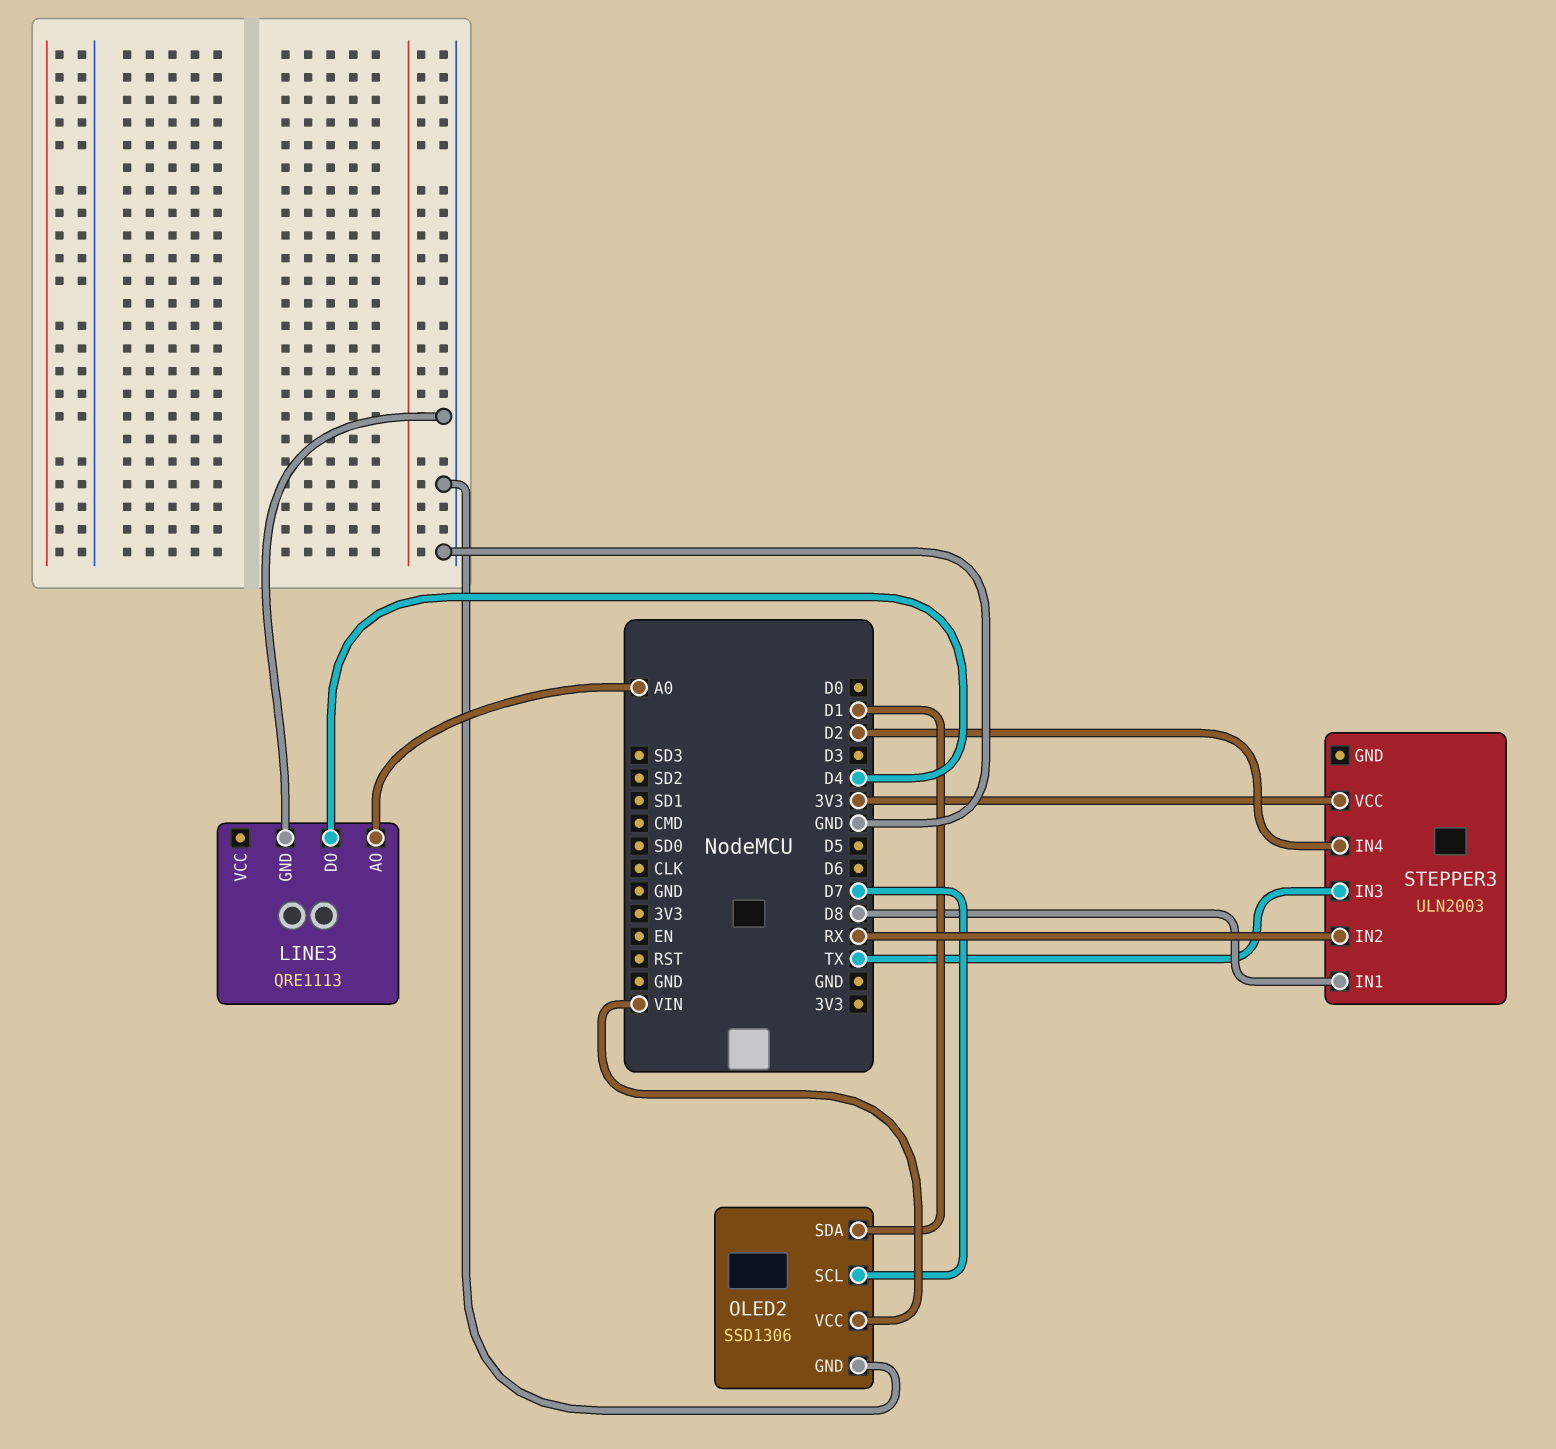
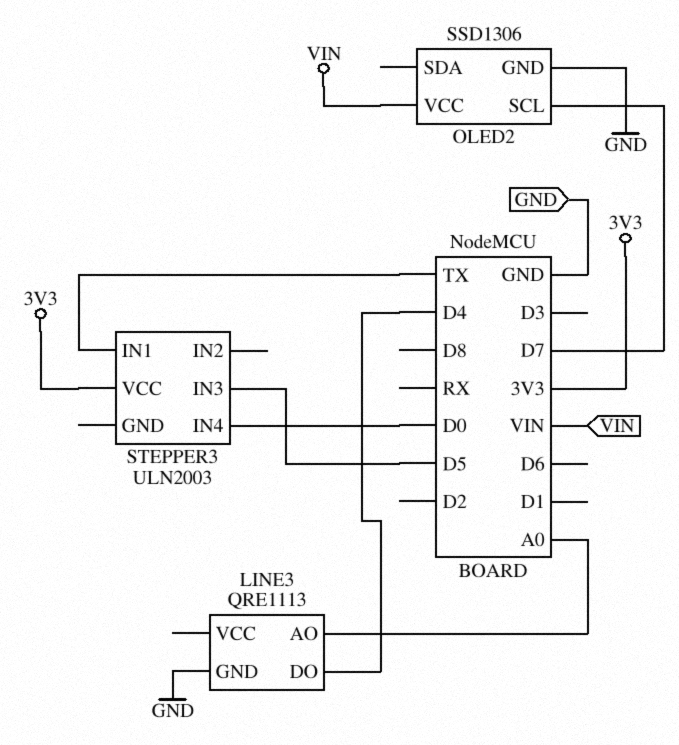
OLED2 pin SDA: D1 -> none
STEPPER3 pin IN1: D8 -> TX
STEPPER3 pin IN2: RX -> none
STEPPER3 pin IN3: TX -> D5
STEPPER3 pin IN4: D2 -> D0

